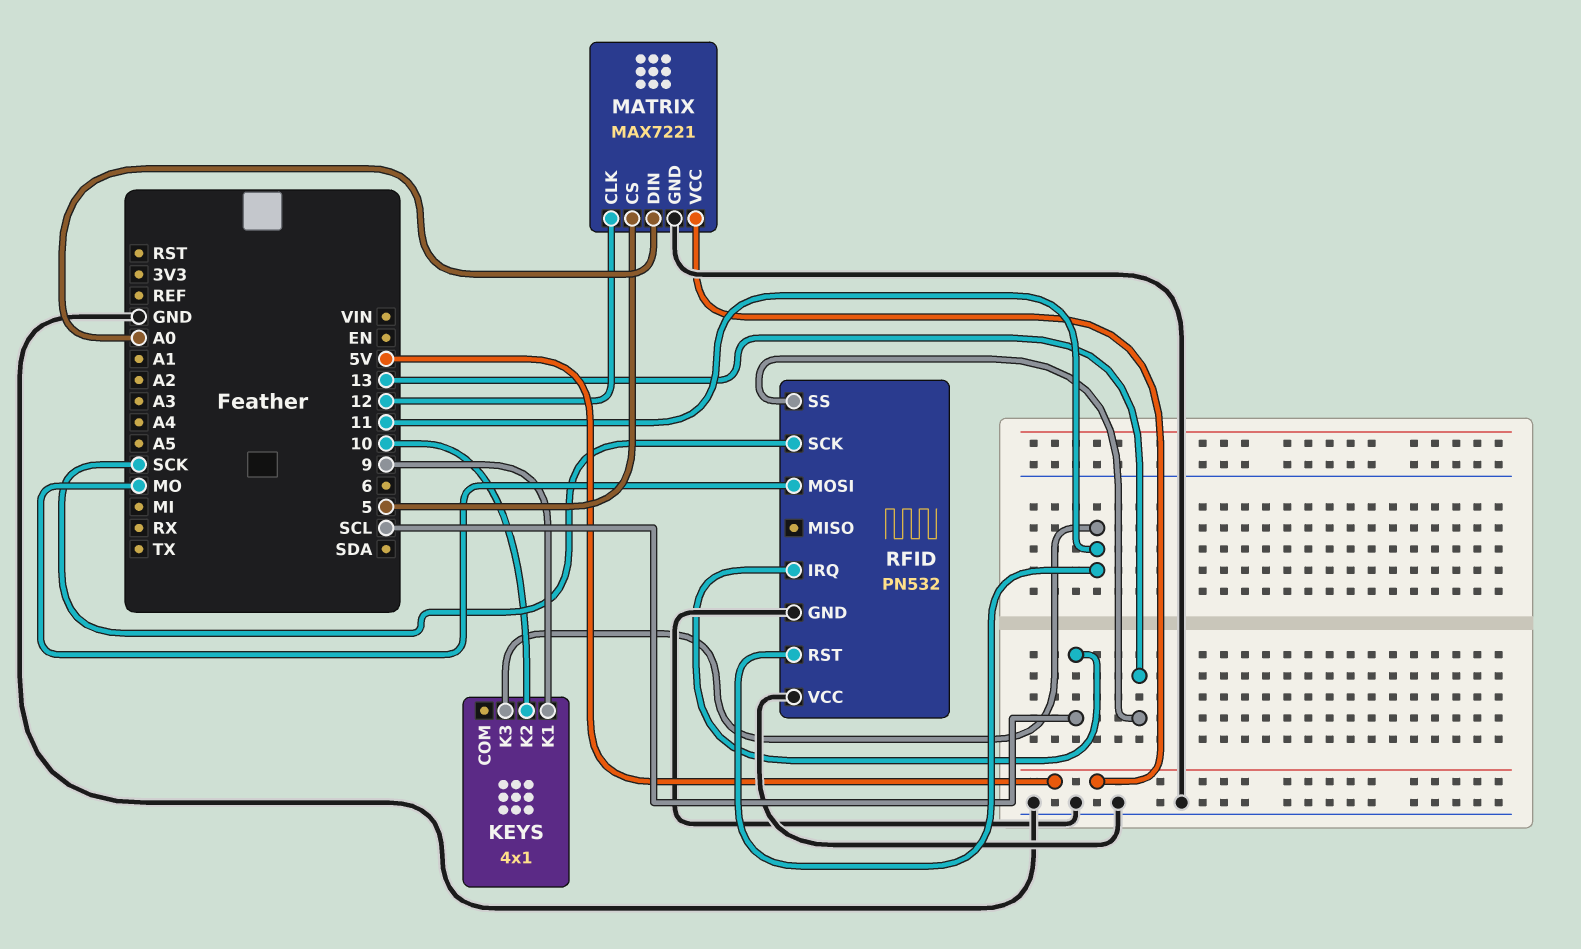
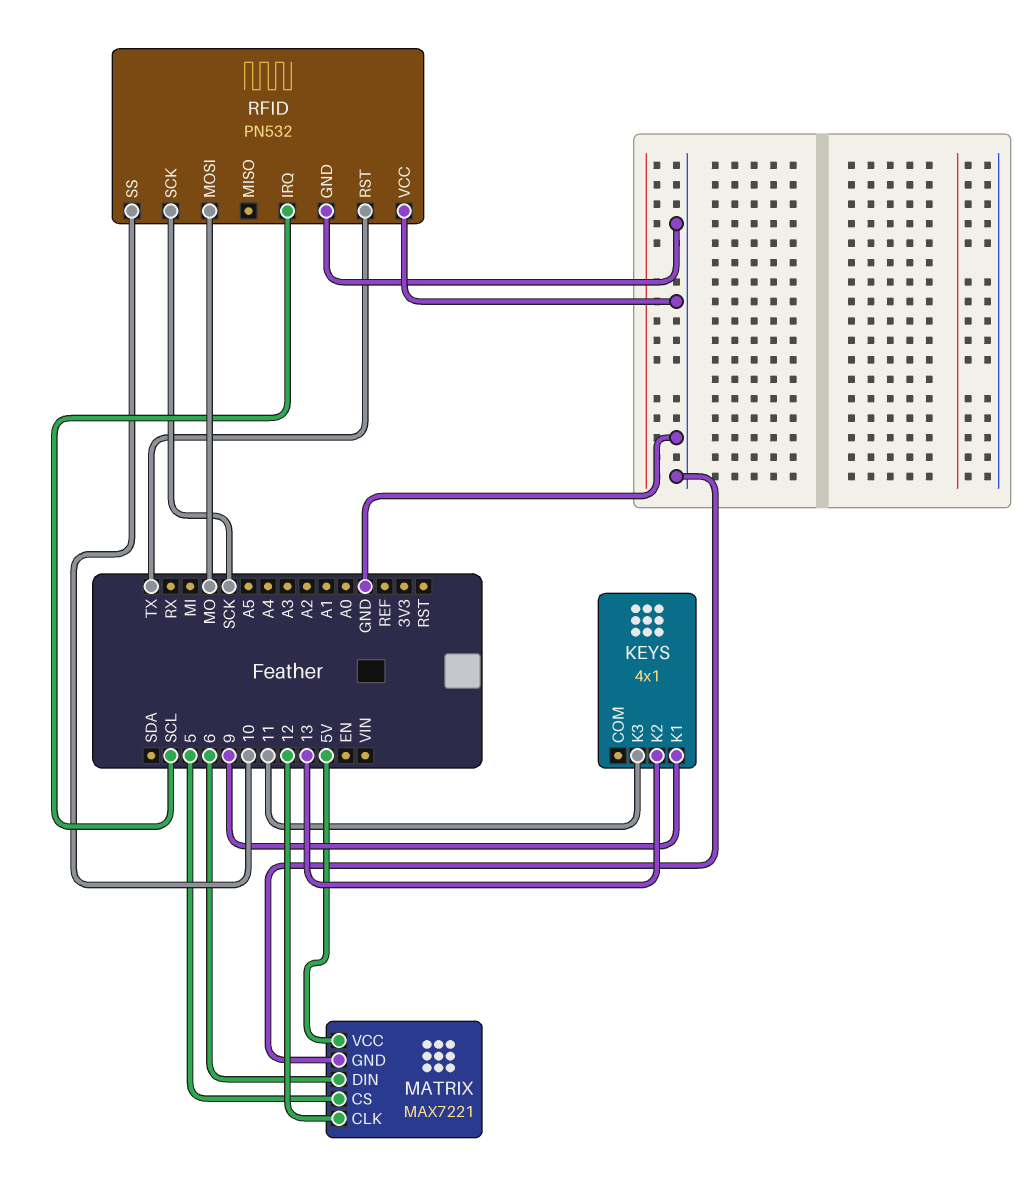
KEYS pin K2: 10 -> 13
MATRIX pin DIN: A0 -> 6
RFID pin RST: 11 -> TX
RFID pin SS: 13 -> 10

